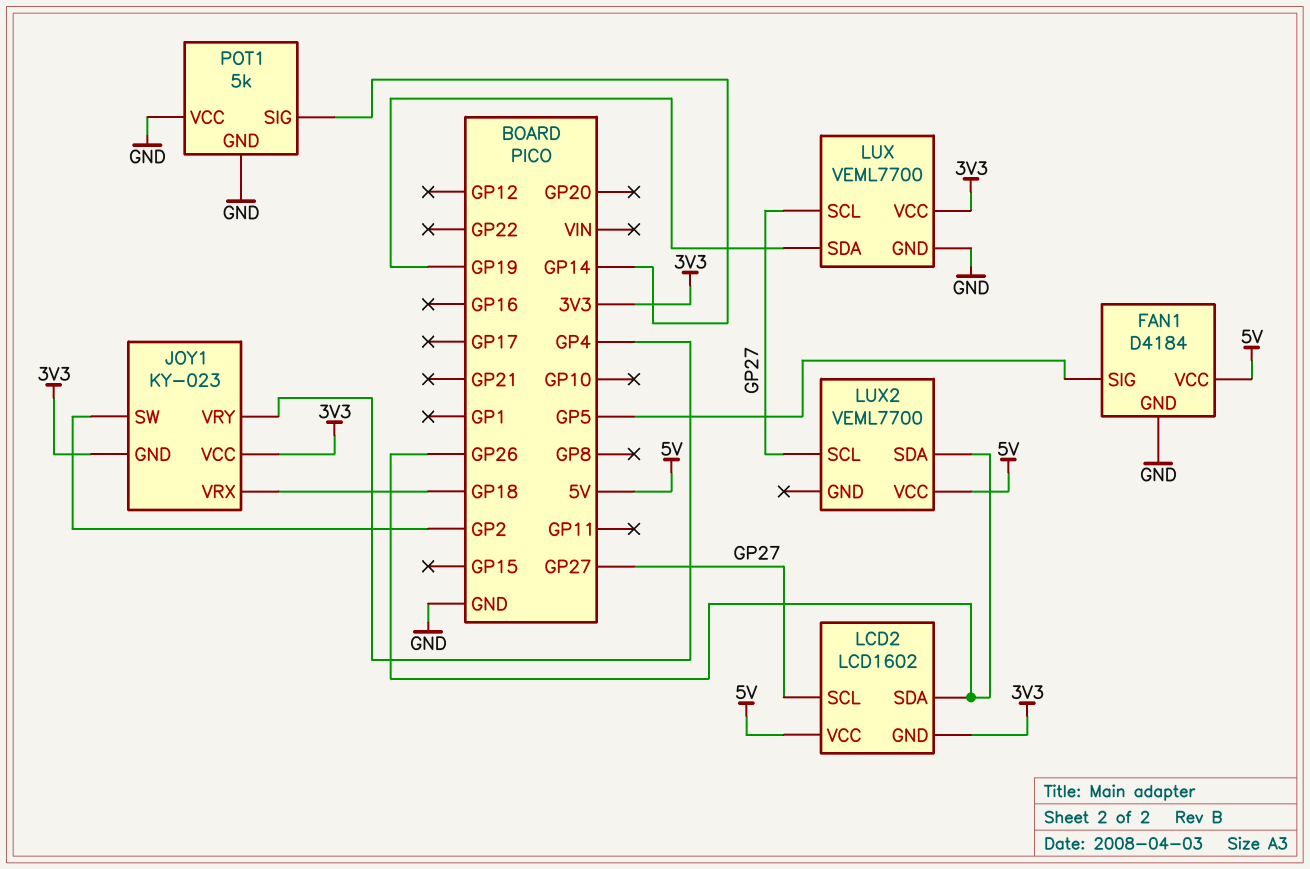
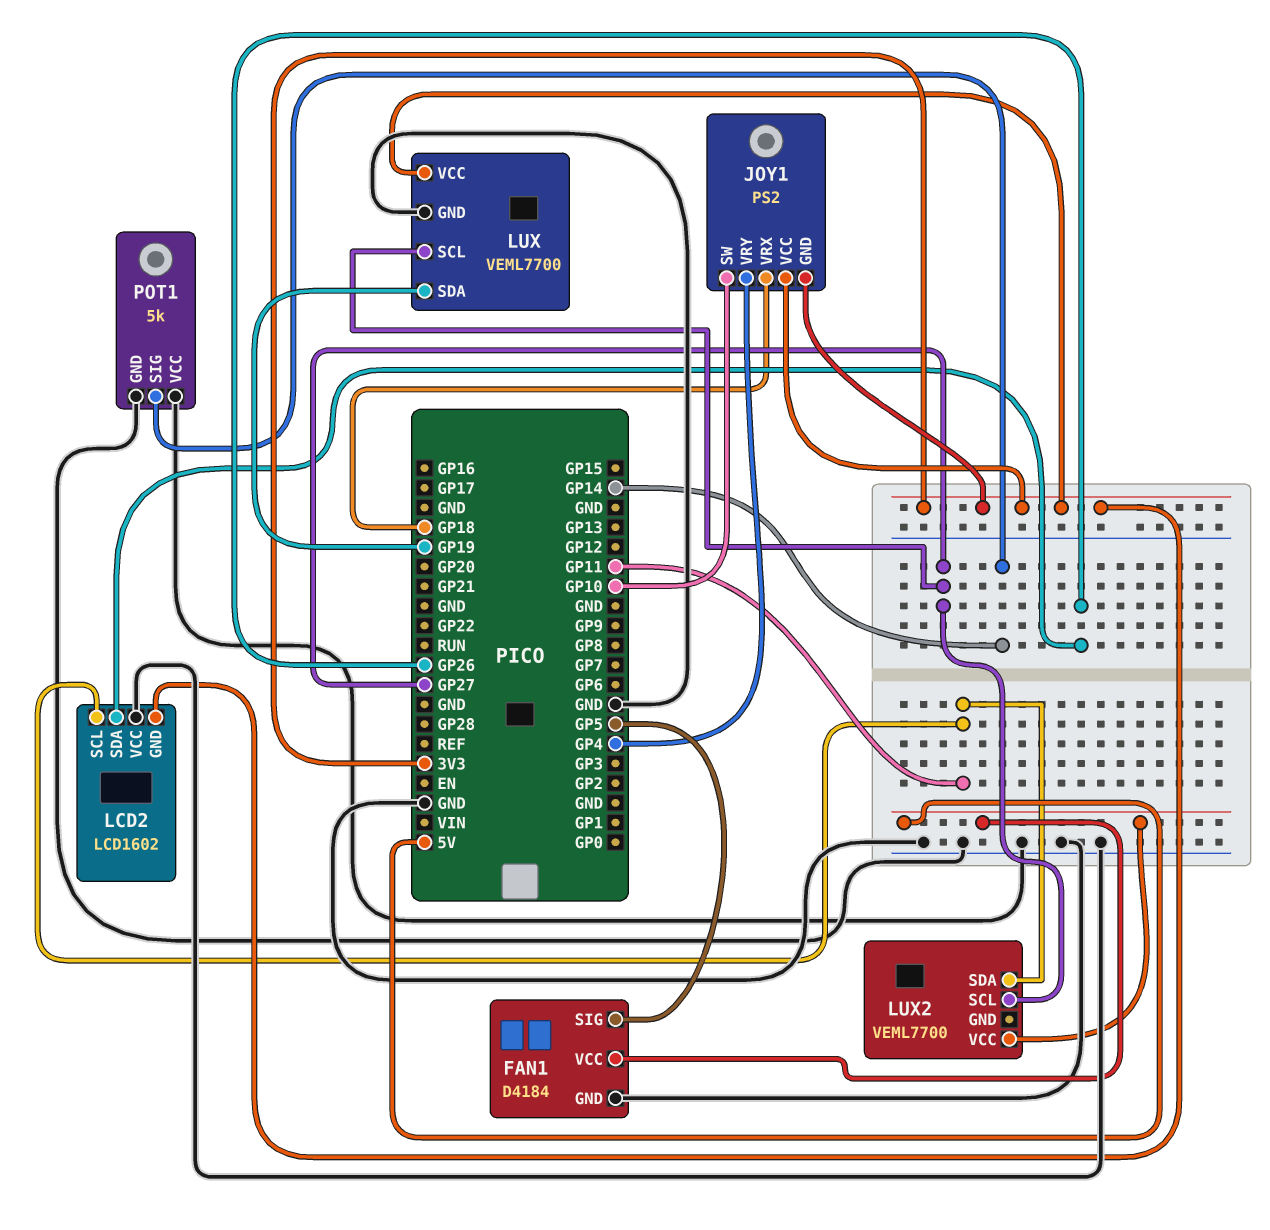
JOY1: KY-023 -> PS2
JOY1 pin SW: GP2 -> GP10
LCD2 pin SCL: GP27 -> GP11
LCD2 pin VCC: 5V -> GND
LUX2 pin SDA: GP26 -> GP11

